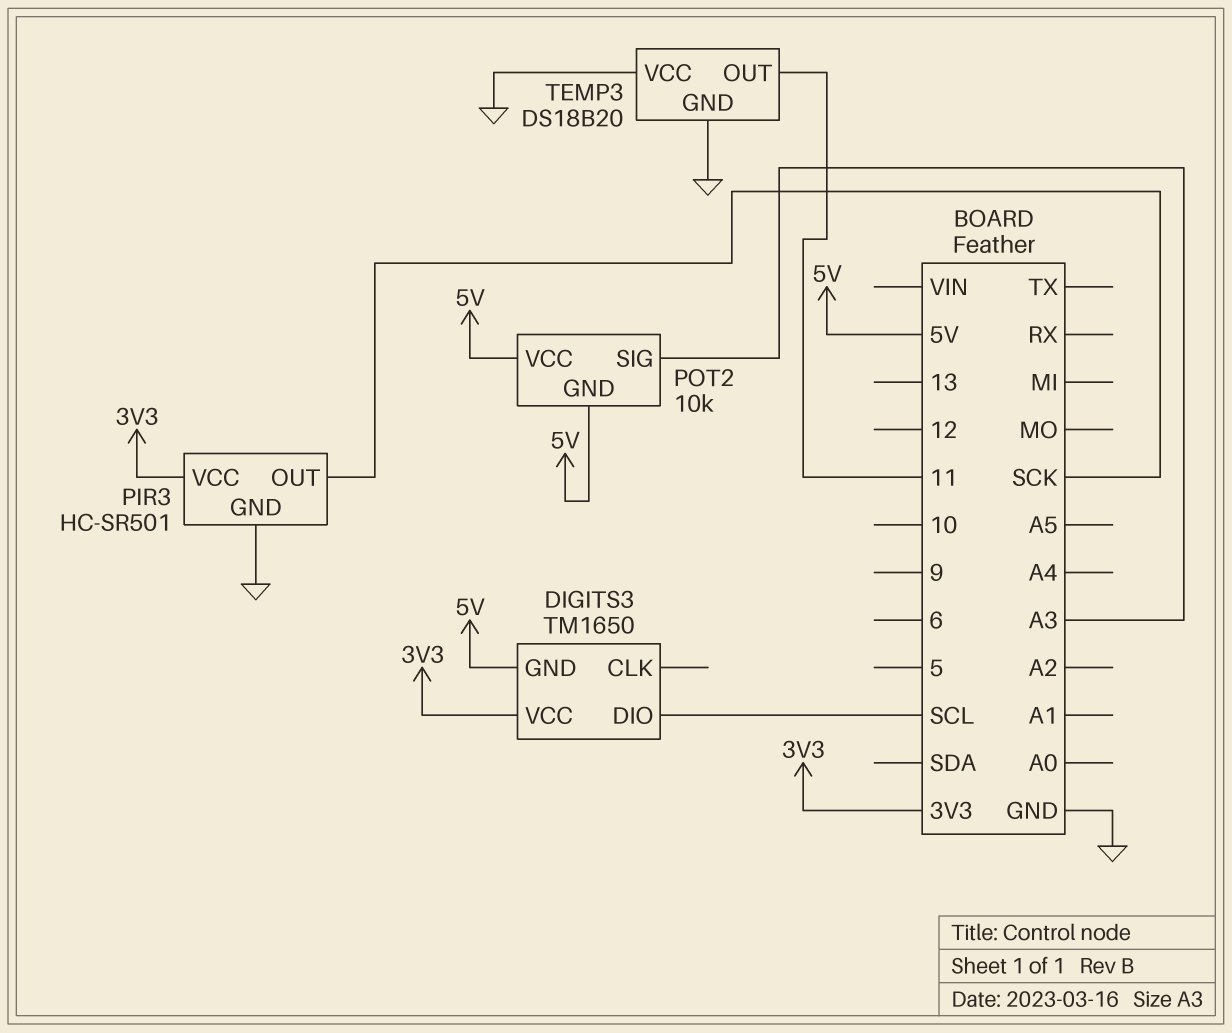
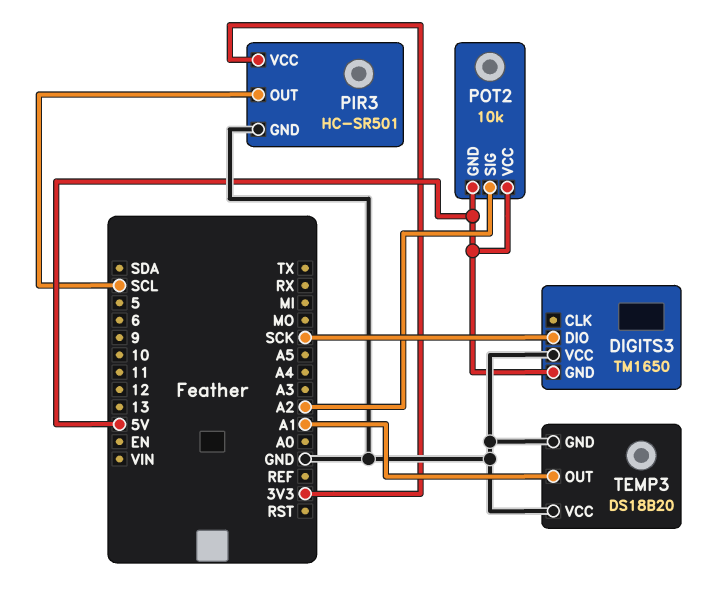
DIGITS3 pin DIO: SCL -> SCK
DIGITS3 pin VCC: 3V3 -> GND
PIR3 pin OUT: SCK -> SCL
POT2 pin SIG: A3 -> A2
TEMP3 pin OUT: 11 -> A1

